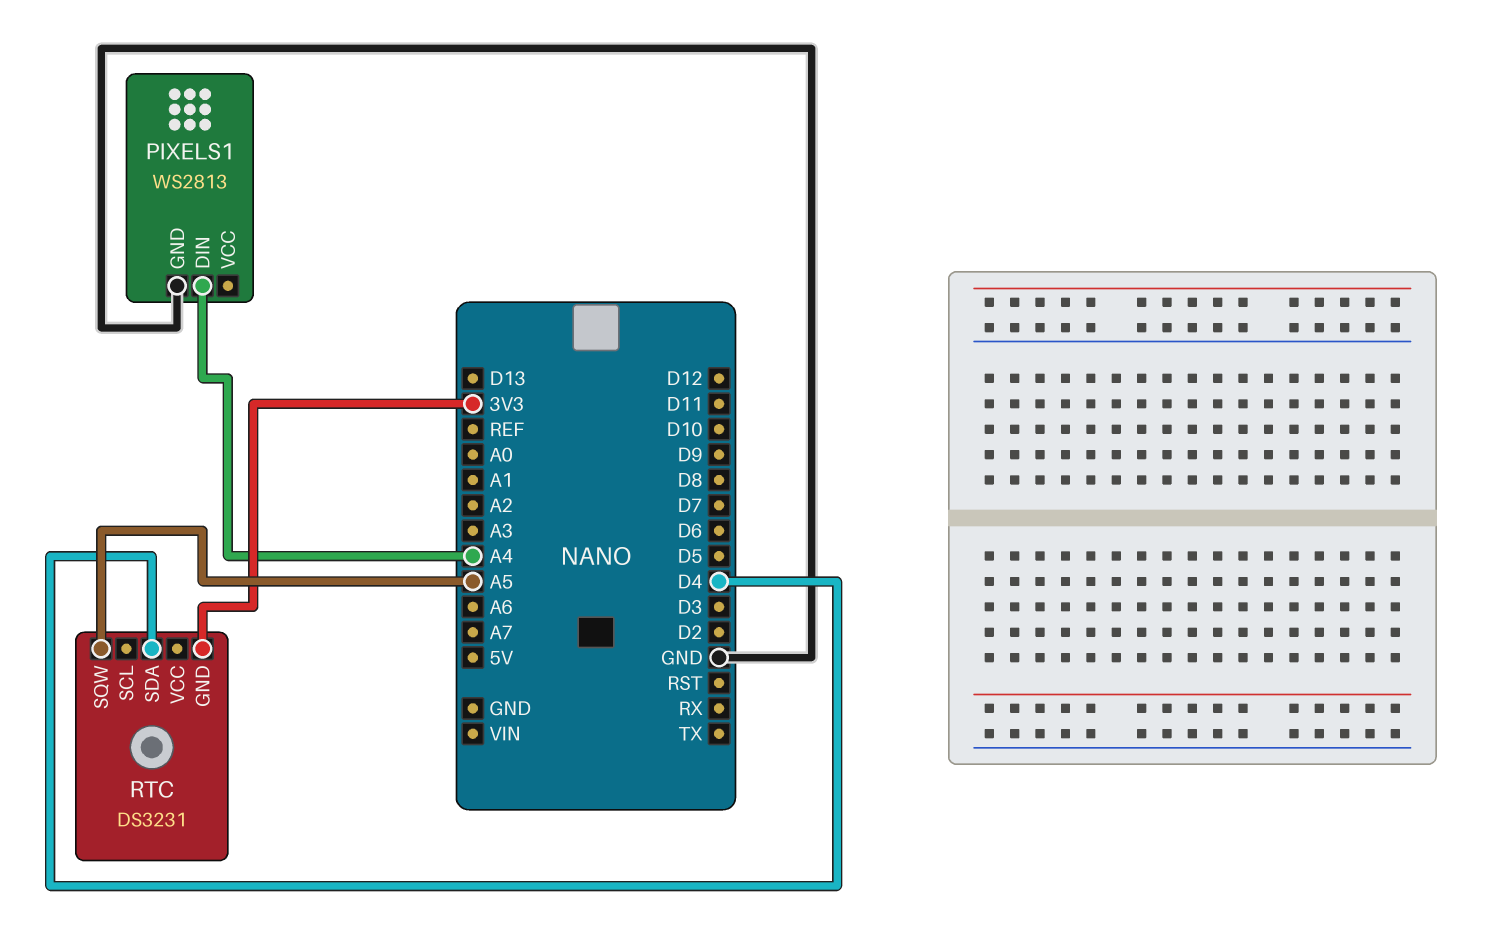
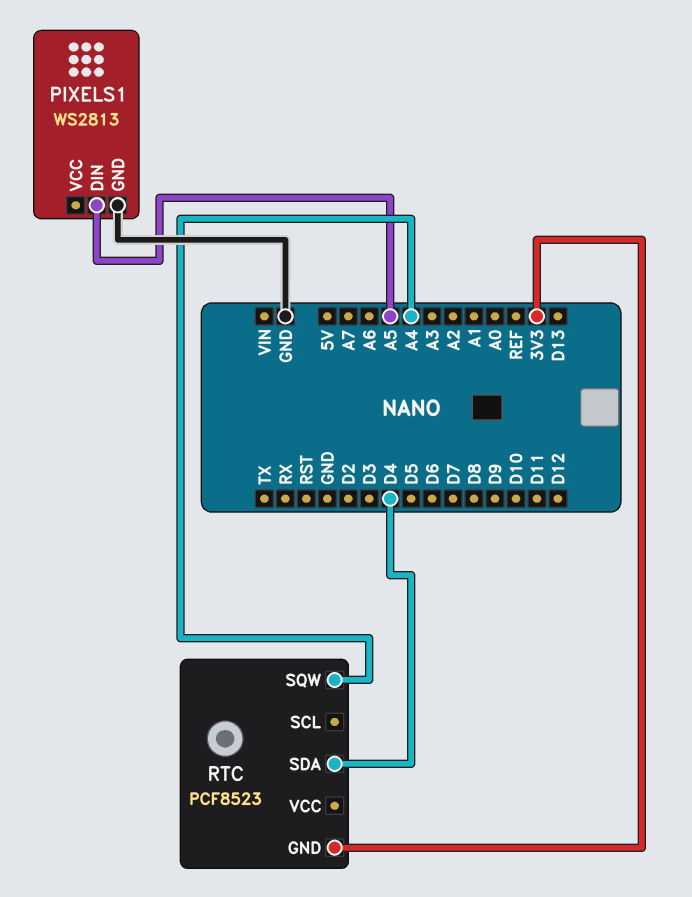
PIXELS1 pin DIN: A4 -> A5
RTC: DS3231 -> PCF8523
RTC pin SQW: A5 -> A4

